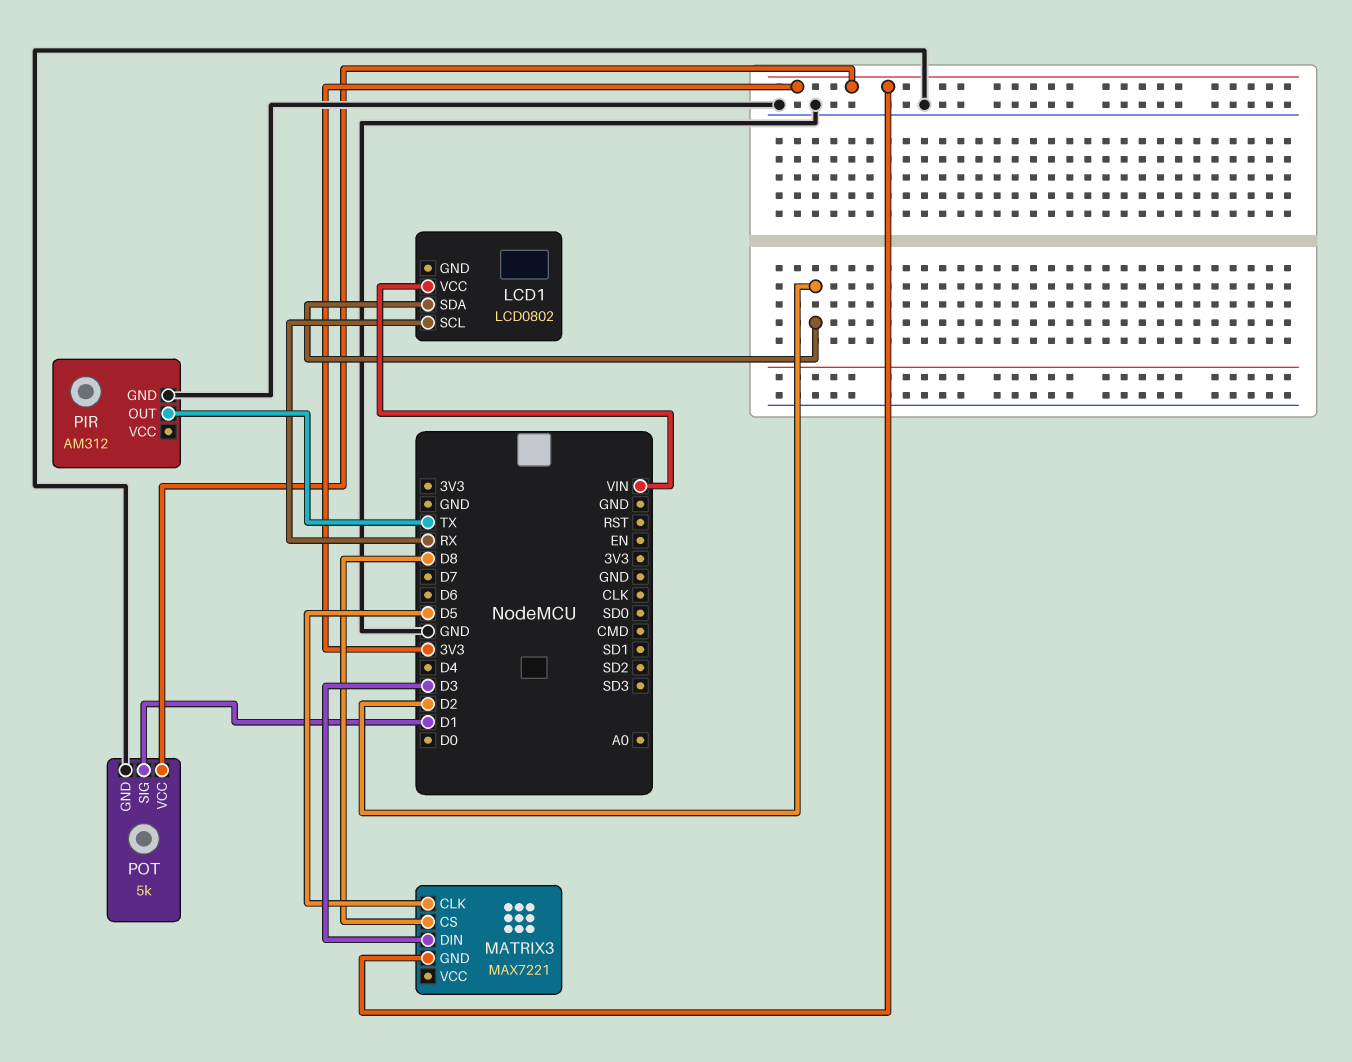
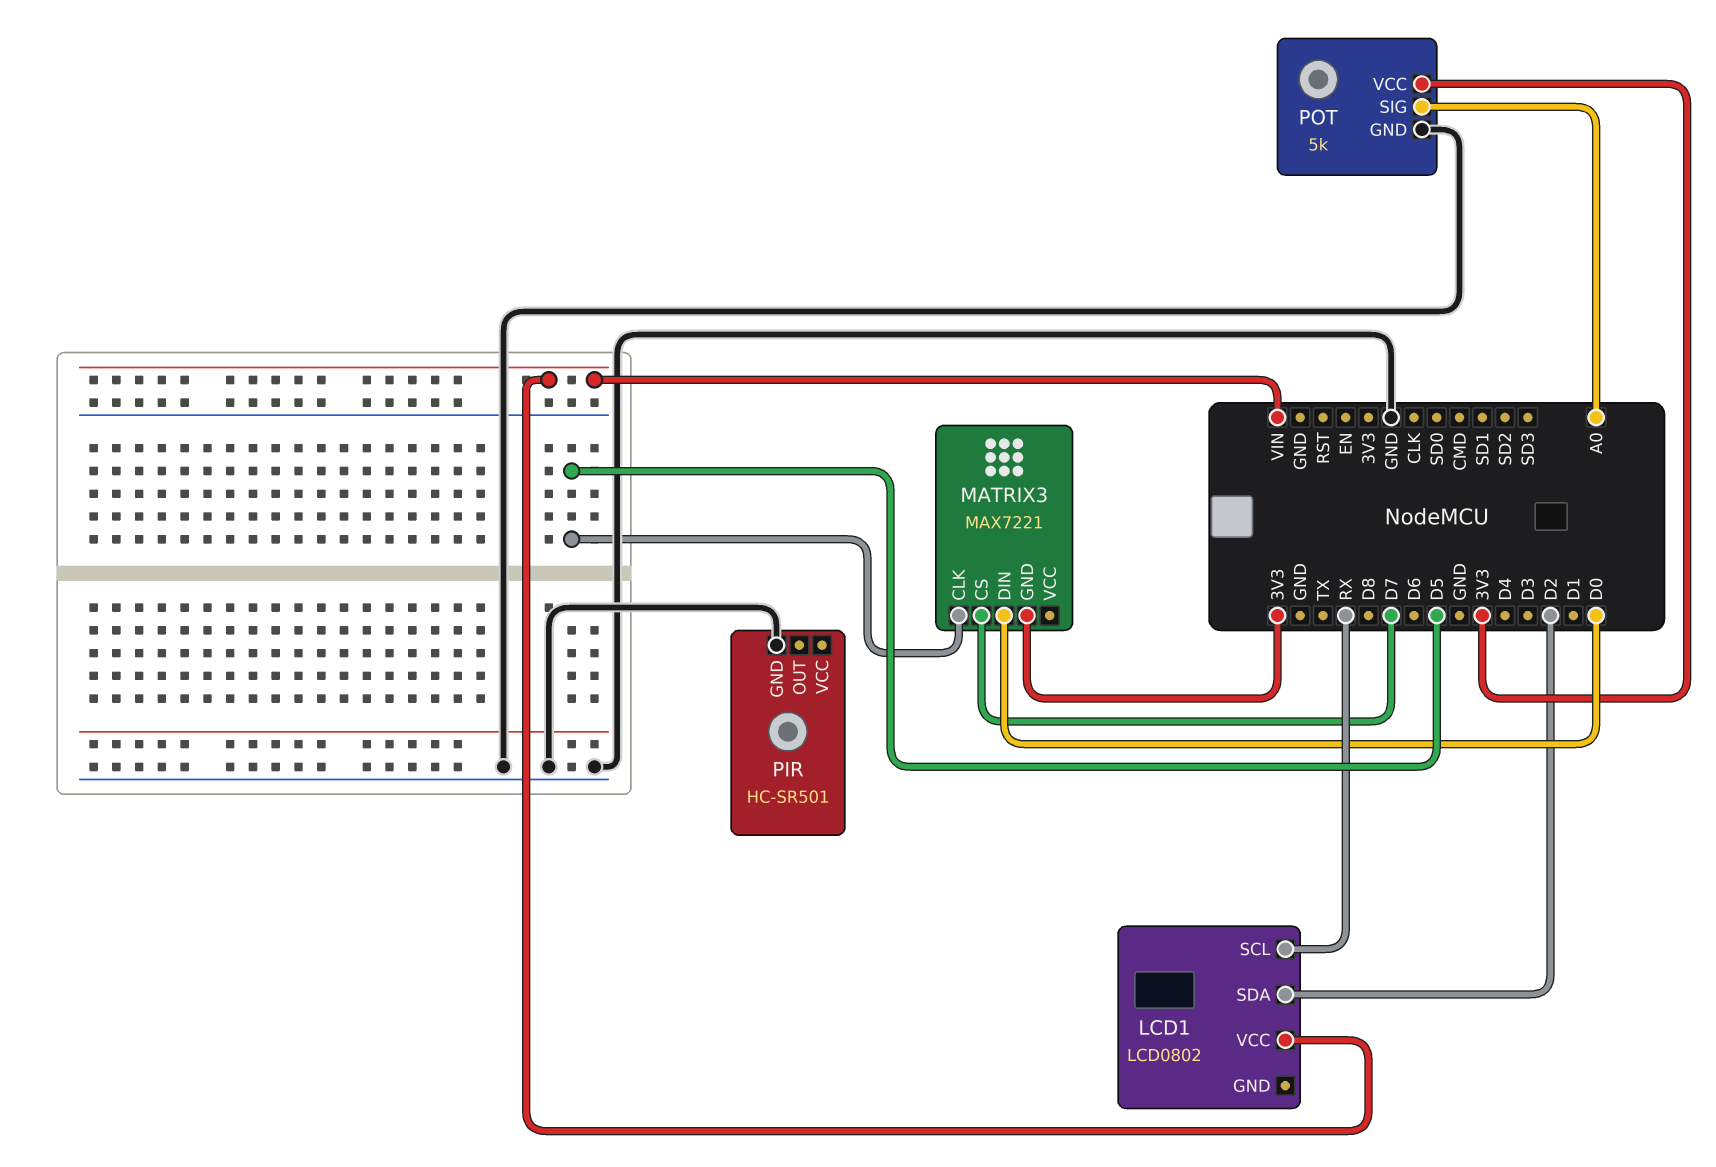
MATRIX3 pin CS: D8 -> D7
MATRIX3 pin DIN: D3 -> D0
PIR: AM312 -> HC-SR501
PIR pin OUT: TX -> none
POT pin SIG: D1 -> A0

